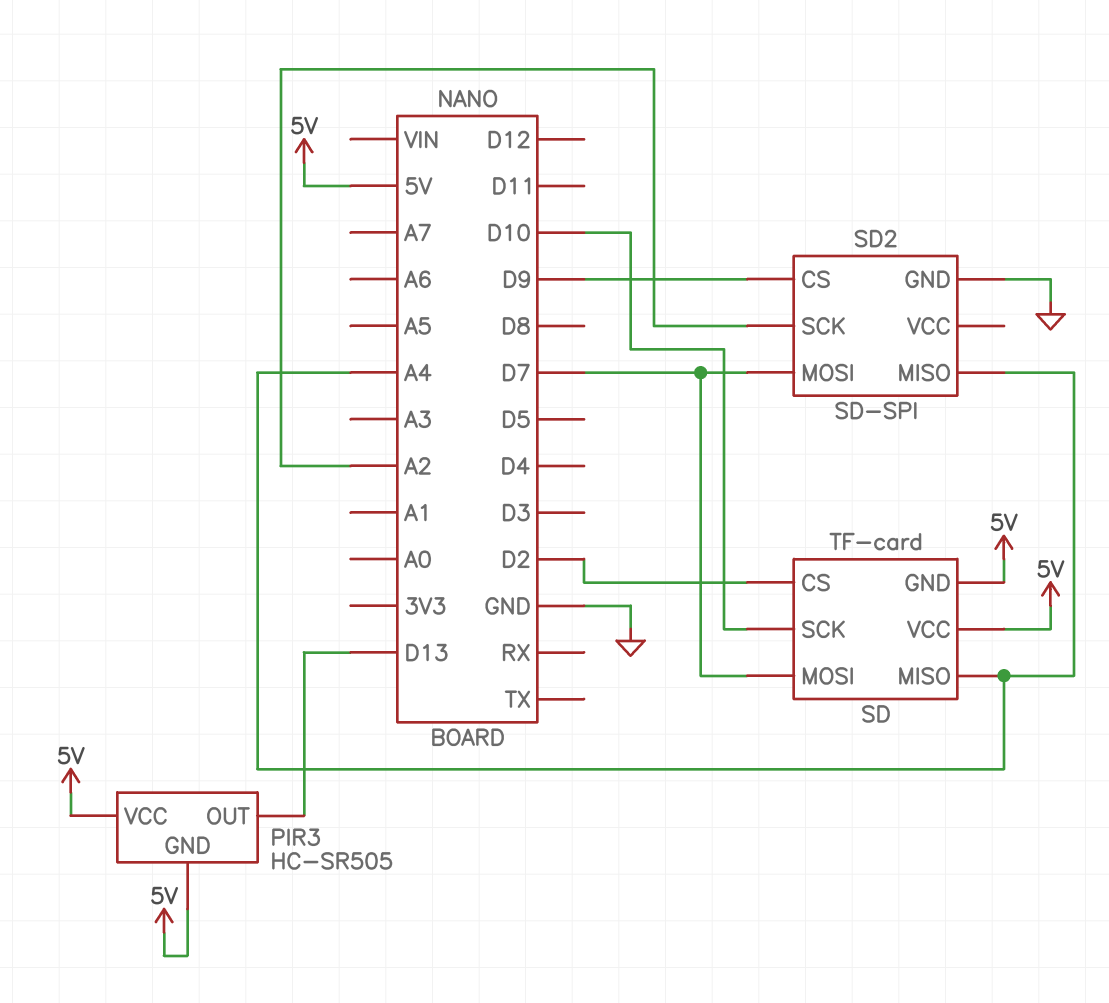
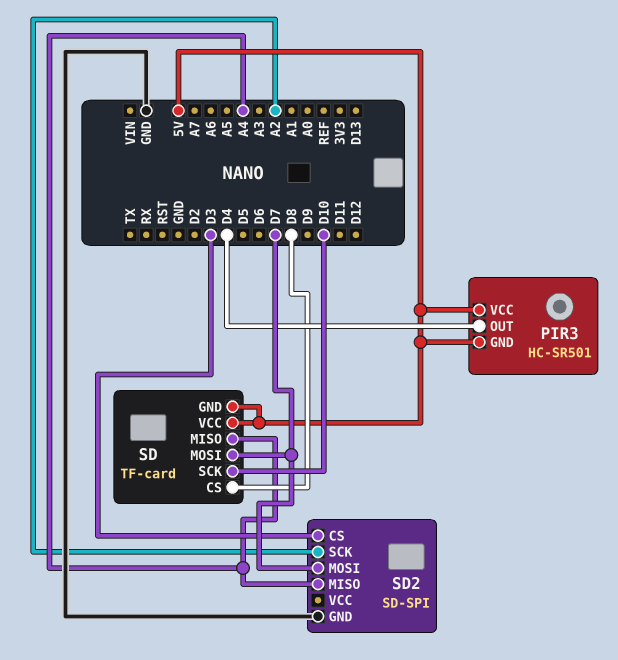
PIR3: HC-SR505 -> HC-SR501
PIR3 pin OUT: D13 -> D4
SD pin CS: D2 -> D8
SD2 pin CS: D9 -> D3

